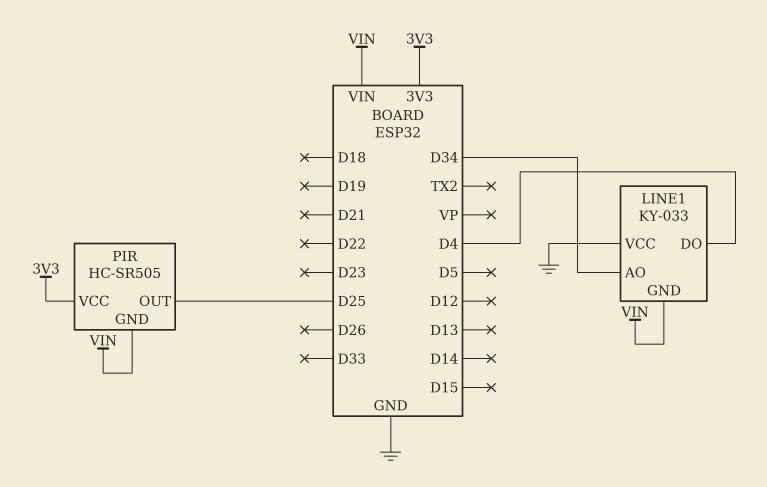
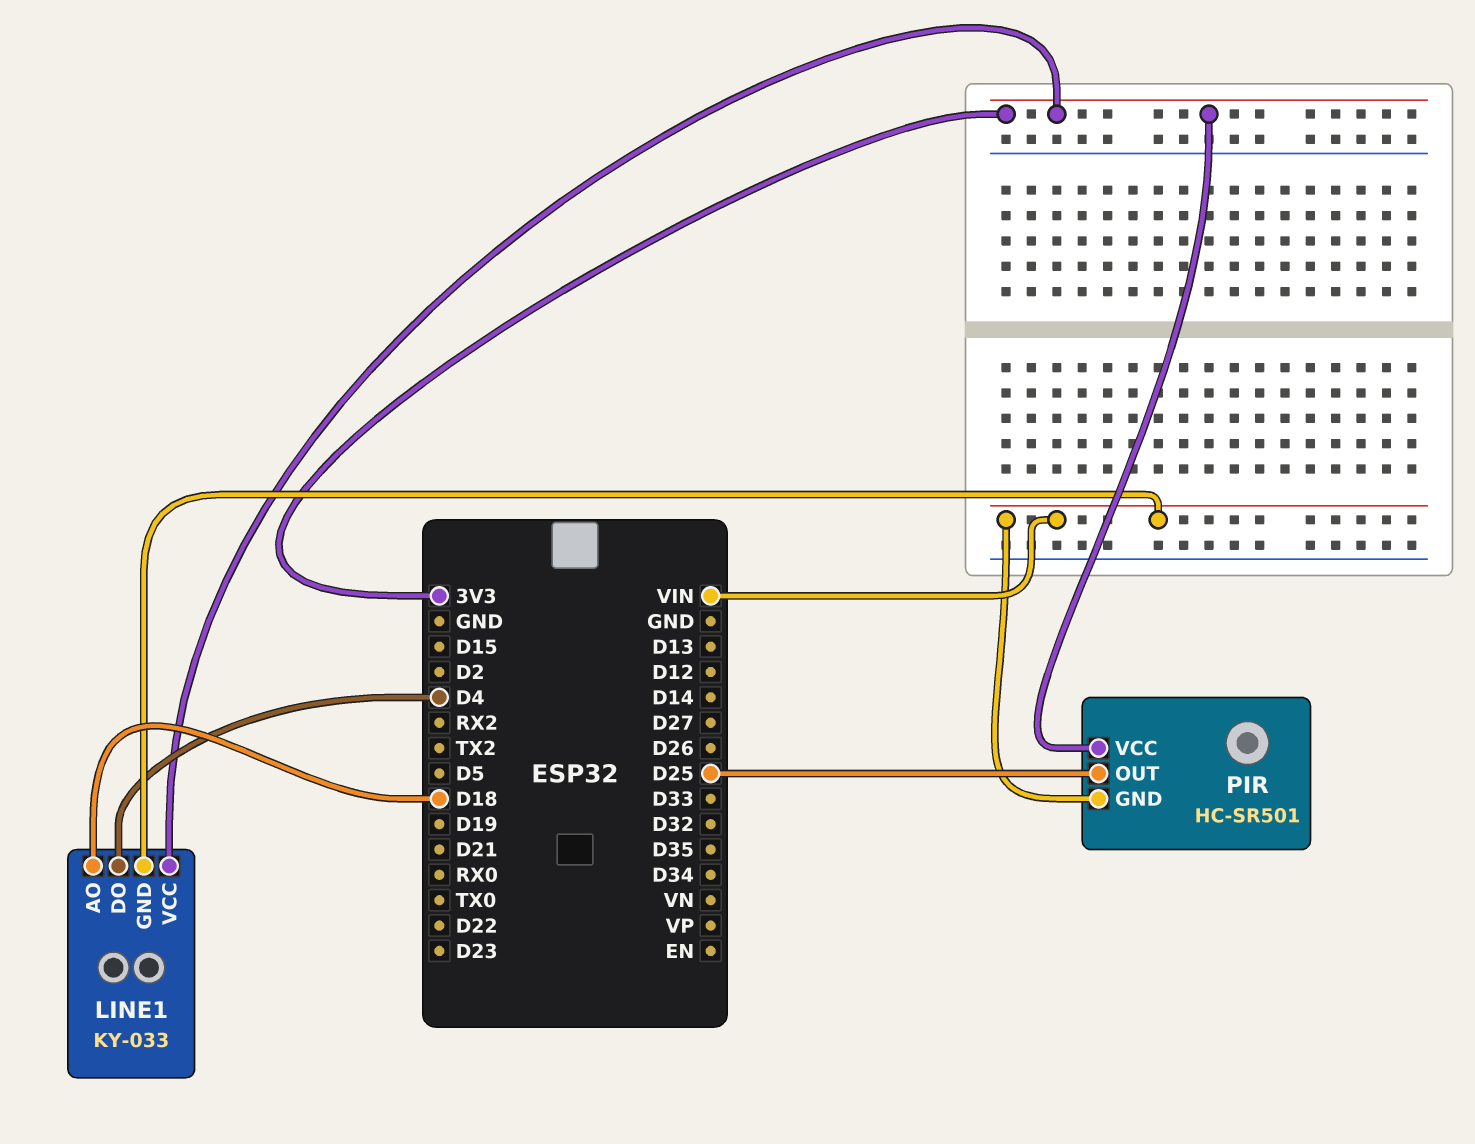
LINE1 pin AO: D34 -> D18
LINE1 pin VCC: GND -> 3V3
PIR: HC-SR505 -> HC-SR501

